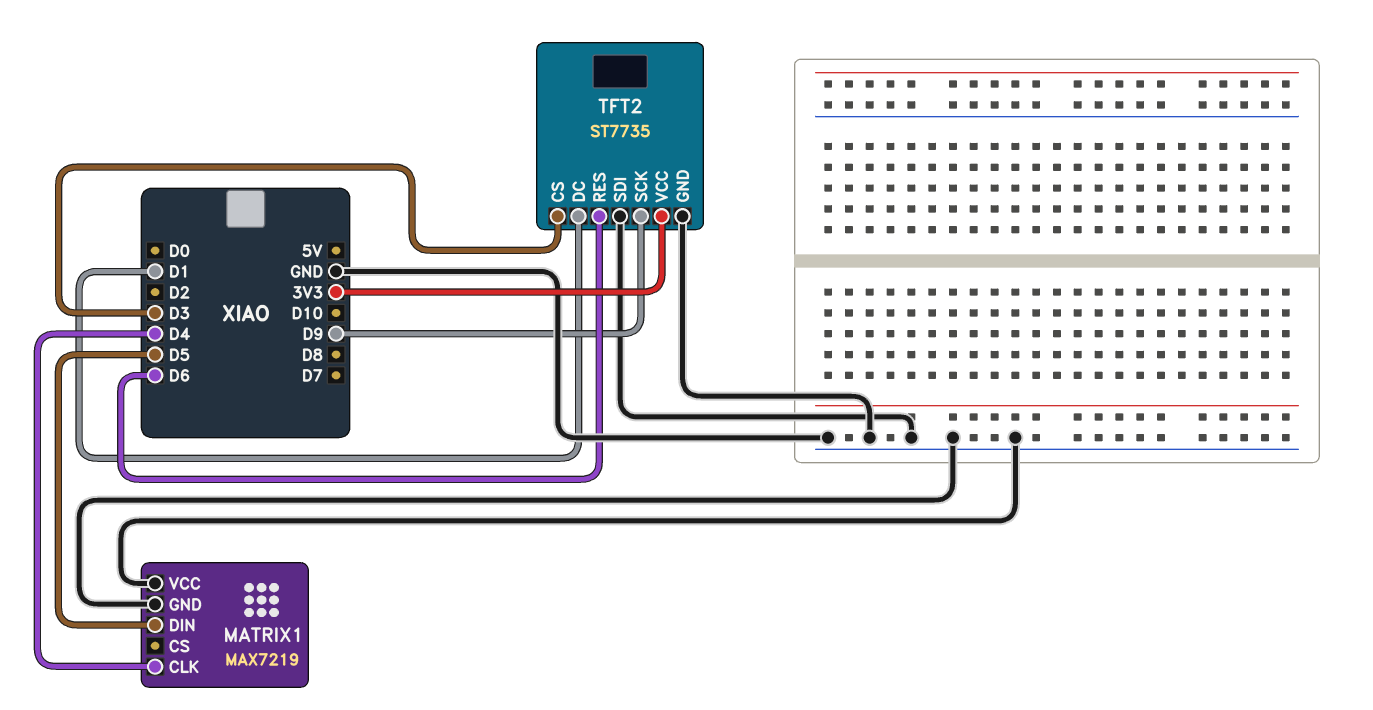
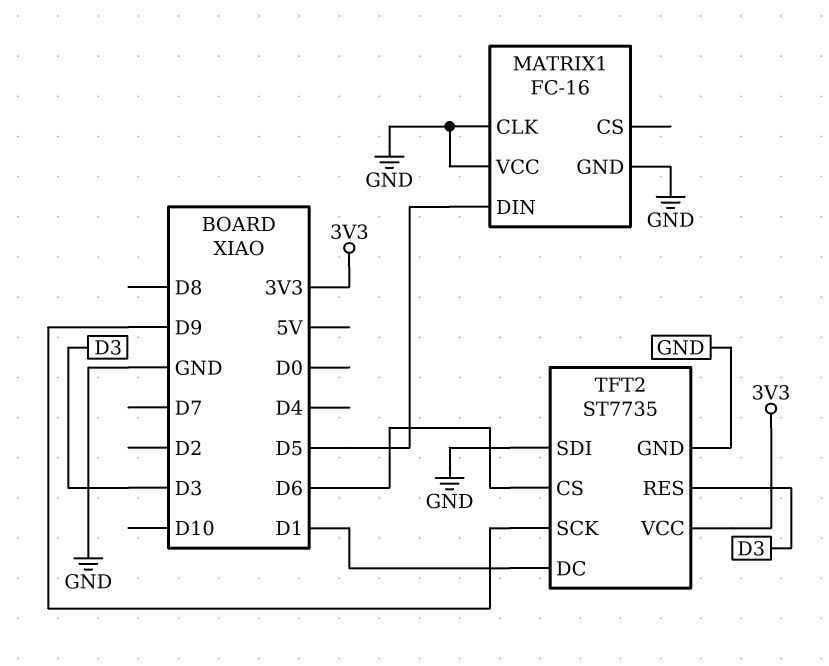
MATRIX1: MAX7219 -> FC-16
MATRIX1 pin CLK: D4 -> GND
TFT2 pin CS: D3 -> D6
TFT2 pin RES: D6 -> D3

